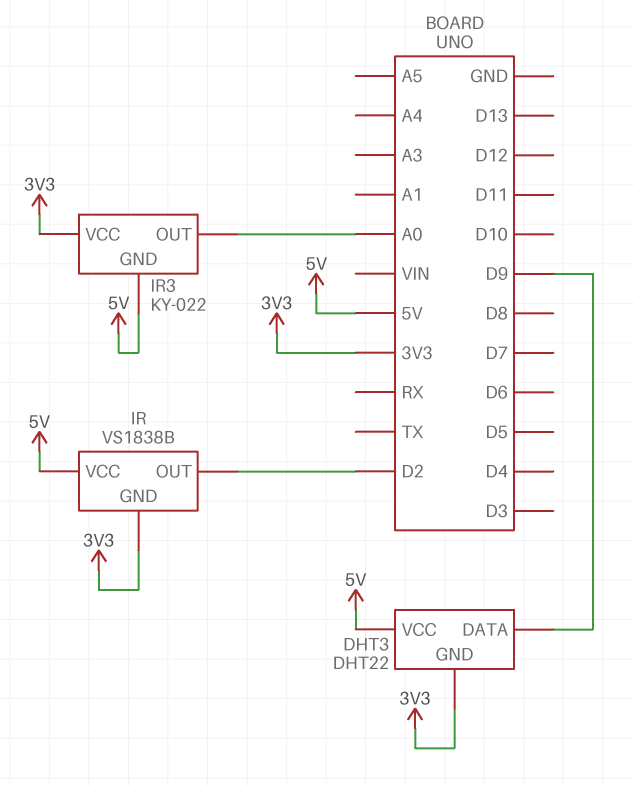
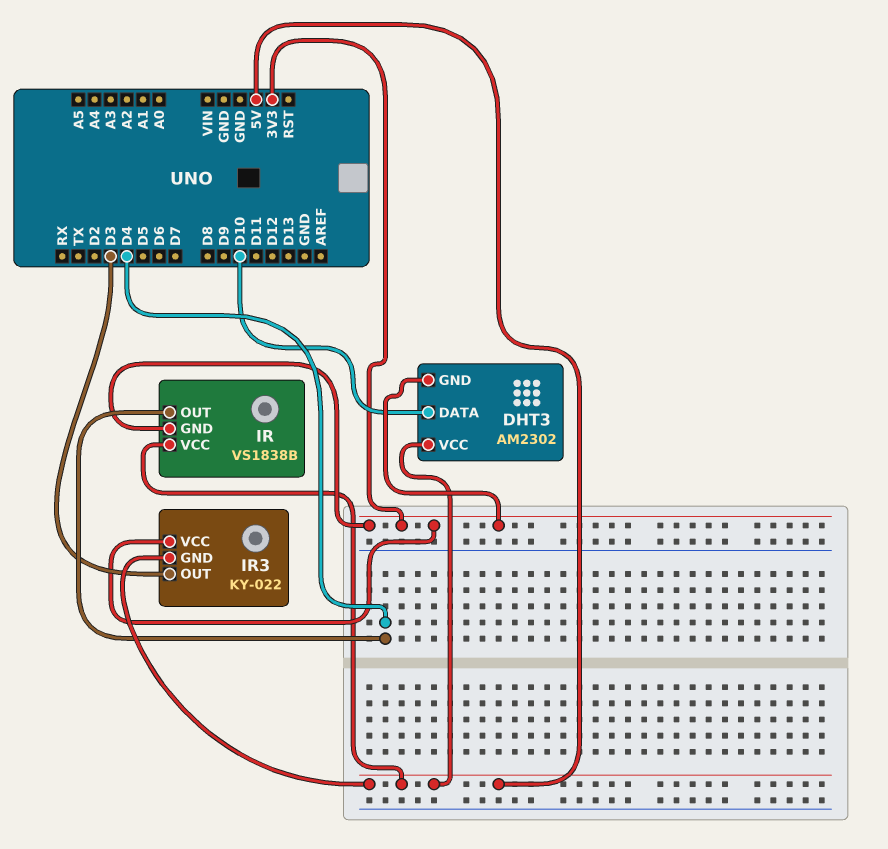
DHT3: DHT22 -> AM2302
DHT3 pin DATA: D9 -> D10
IR pin OUT: D2 -> D4
IR3 pin OUT: A0 -> D3

